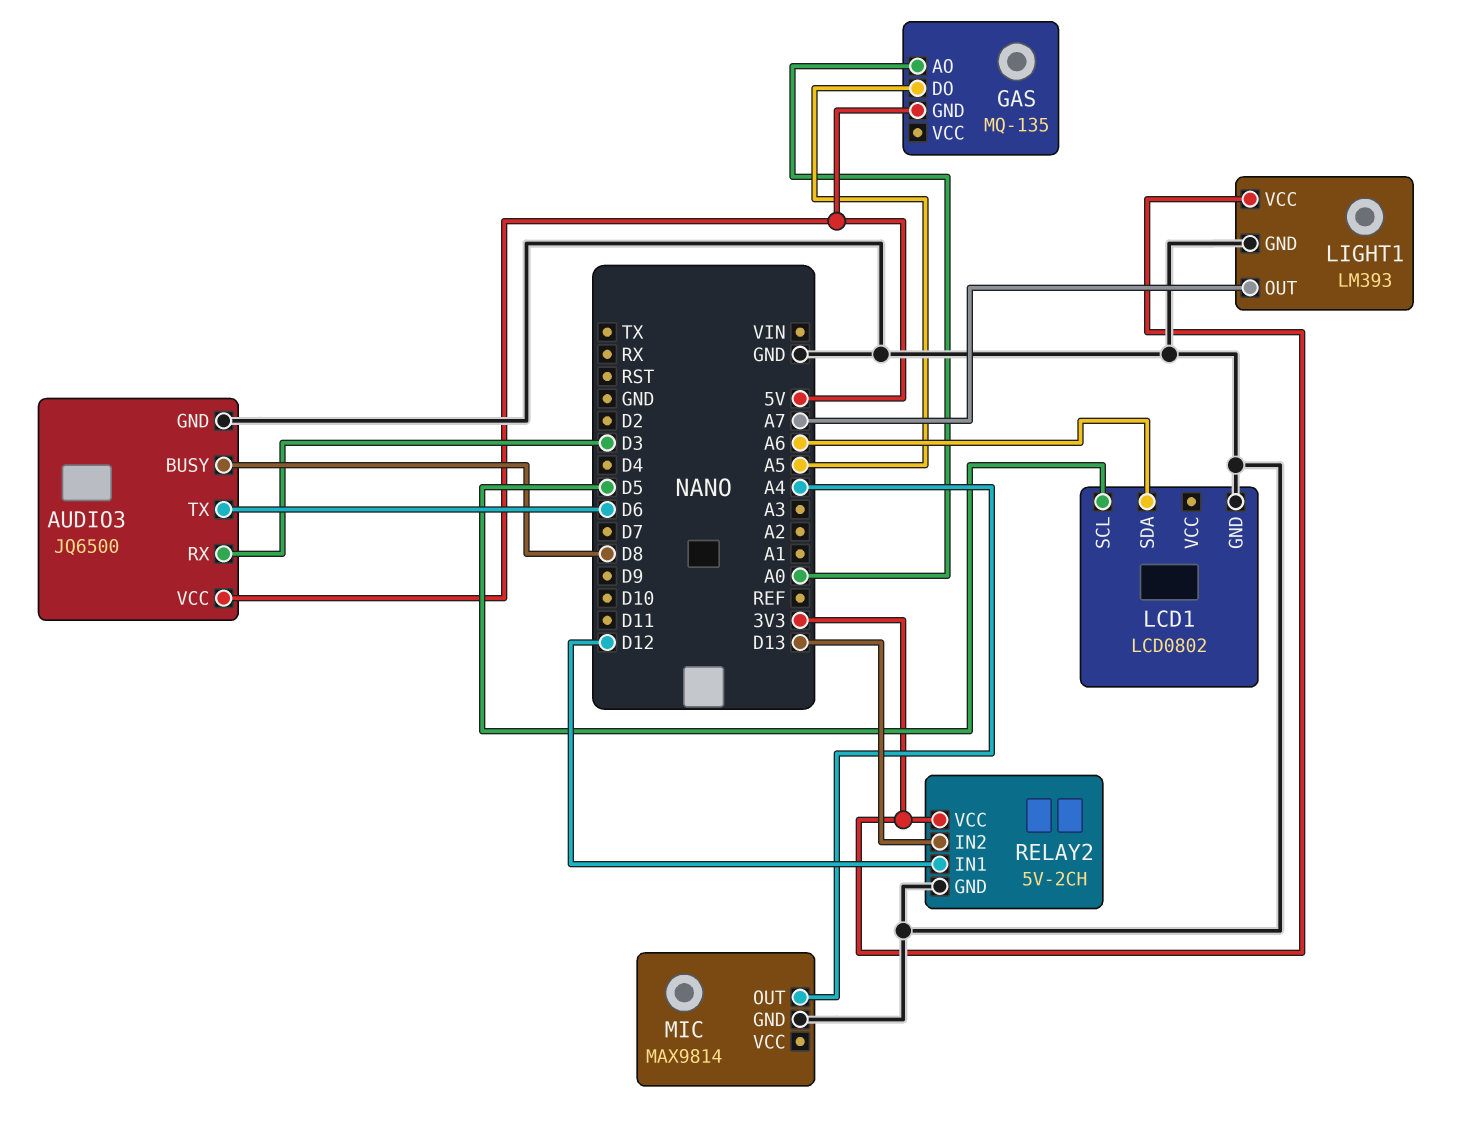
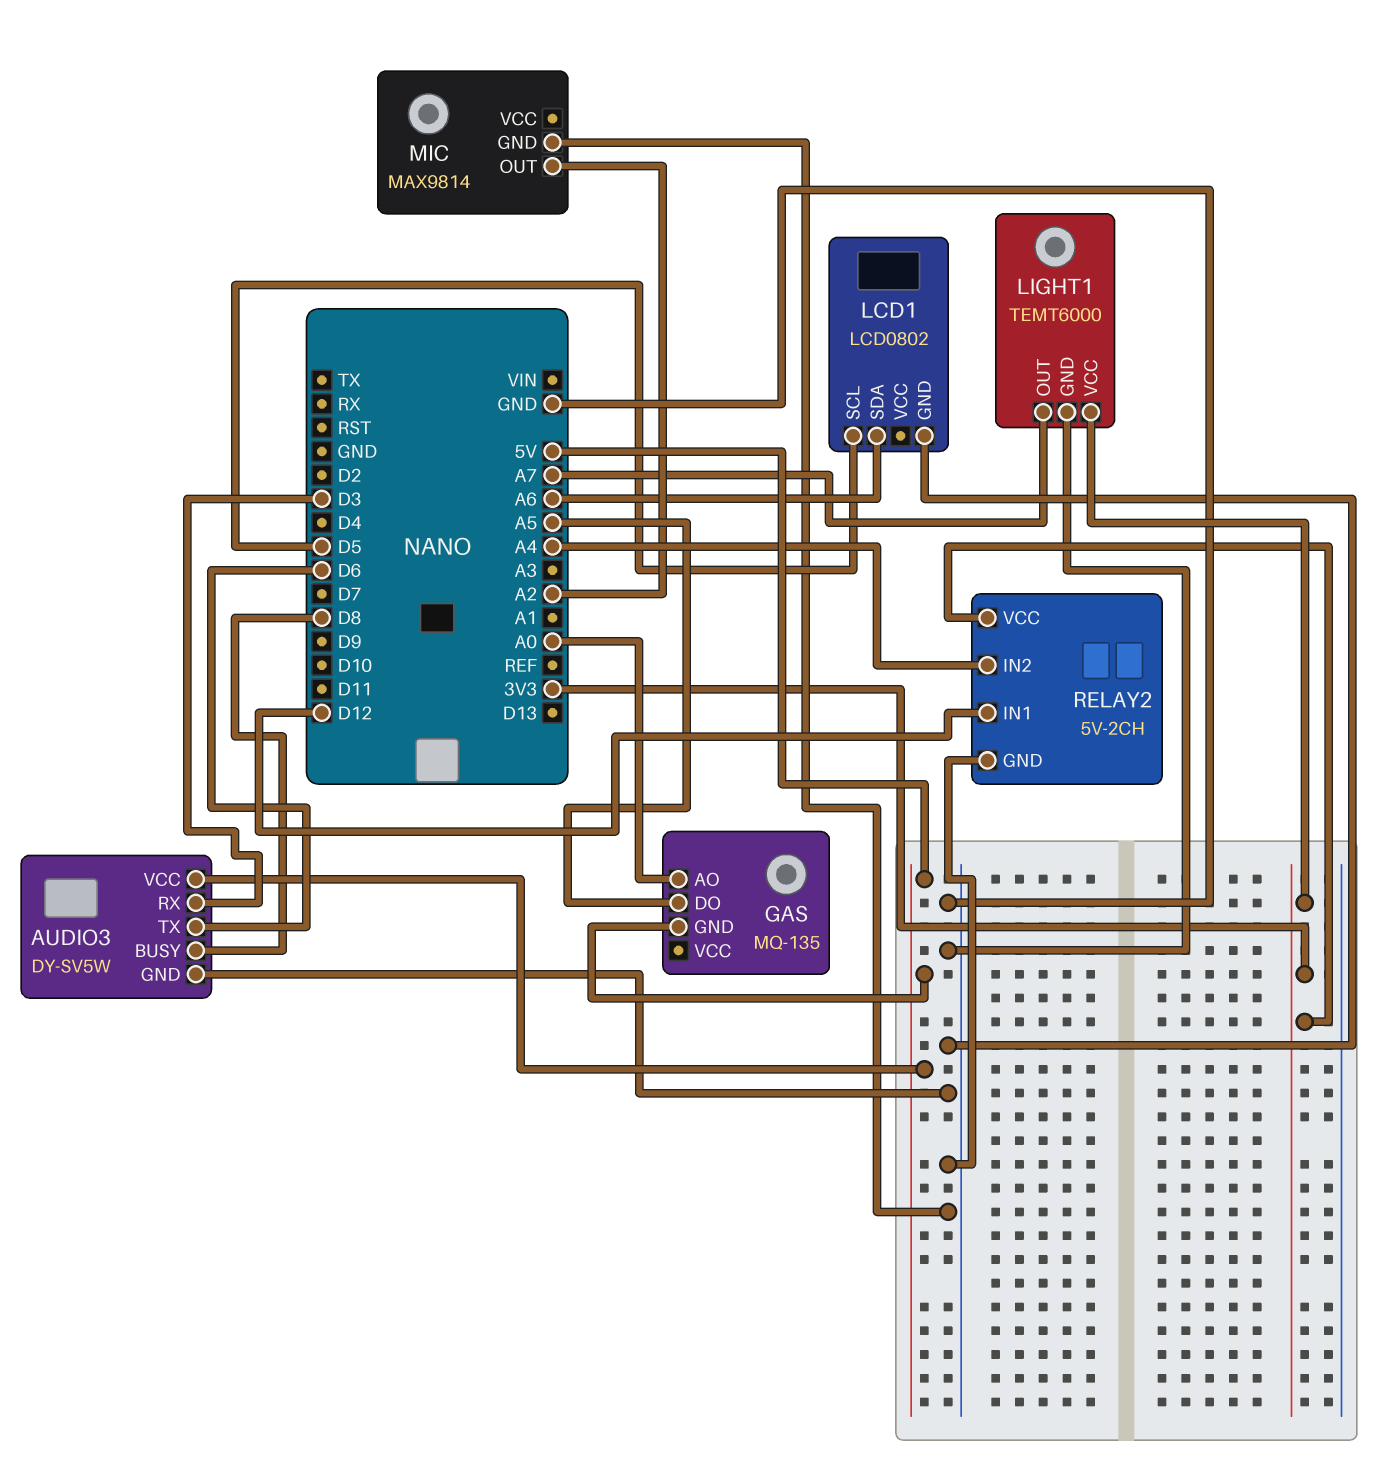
AUDIO3: JQ6500 -> DY-SV5W
LIGHT1: LM393 -> TEMT6000
MIC pin OUT: A4 -> A2
RELAY2 pin IN2: D13 -> A4

